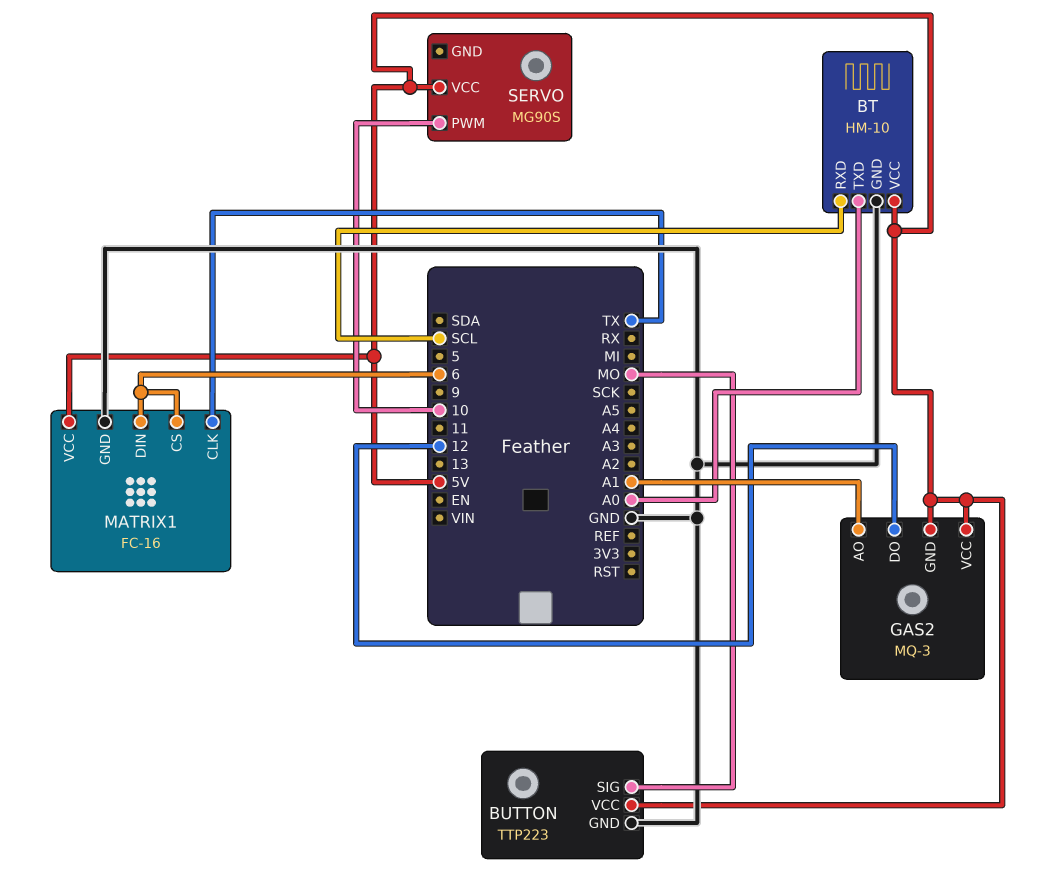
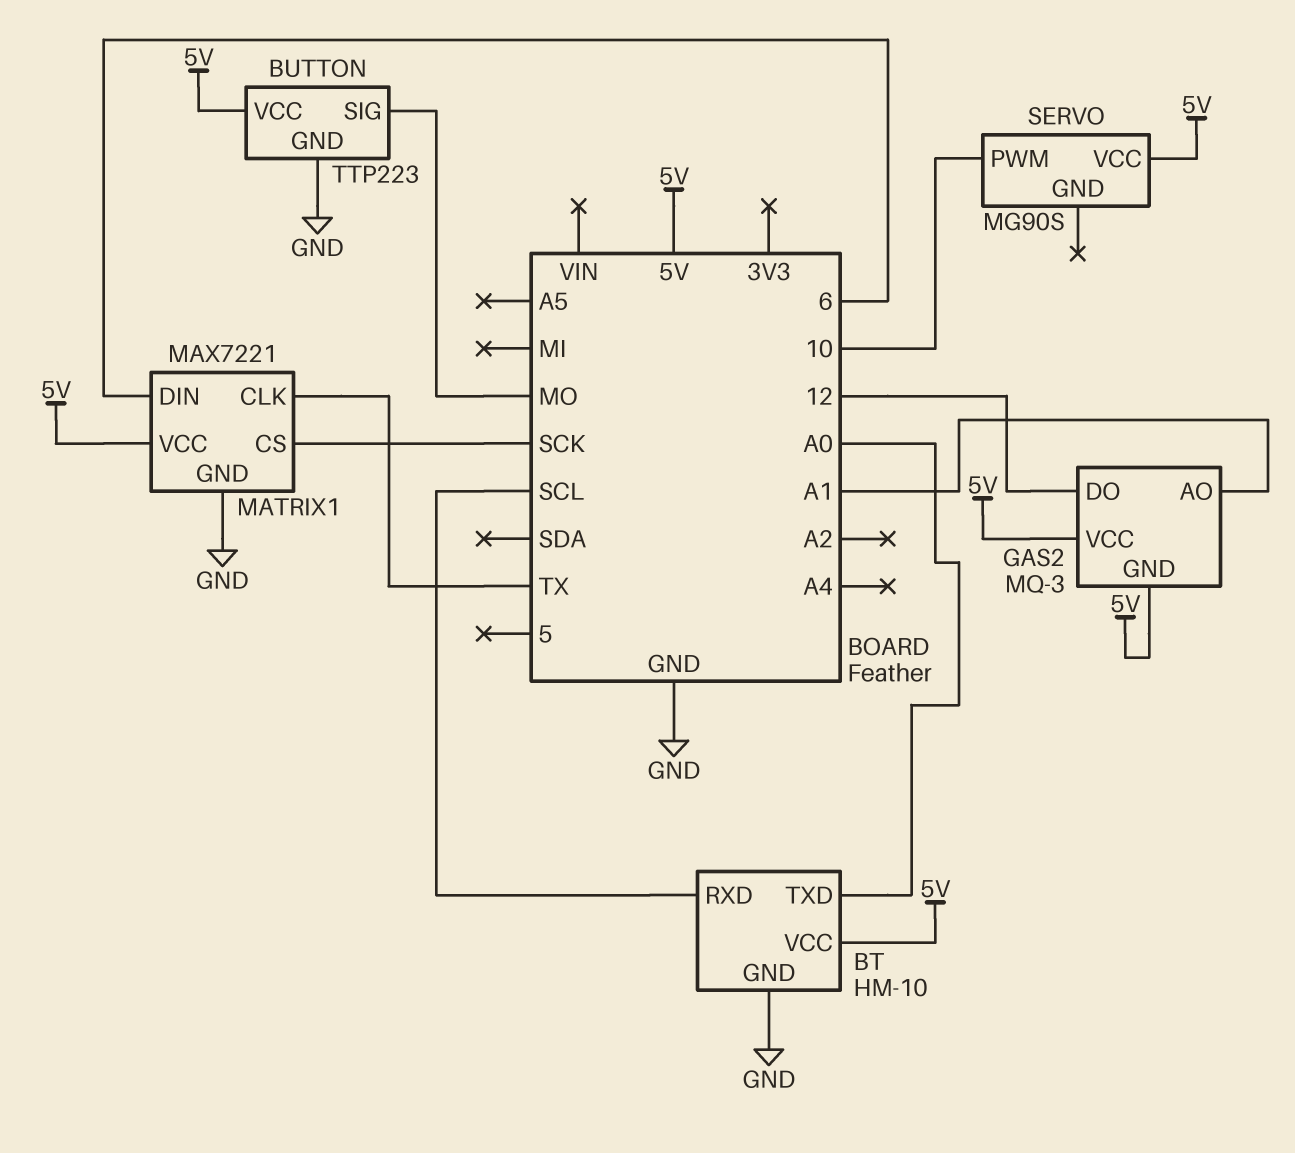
MATRIX1: FC-16 -> MAX7221
MATRIX1 pin CS: 6 -> SCK

